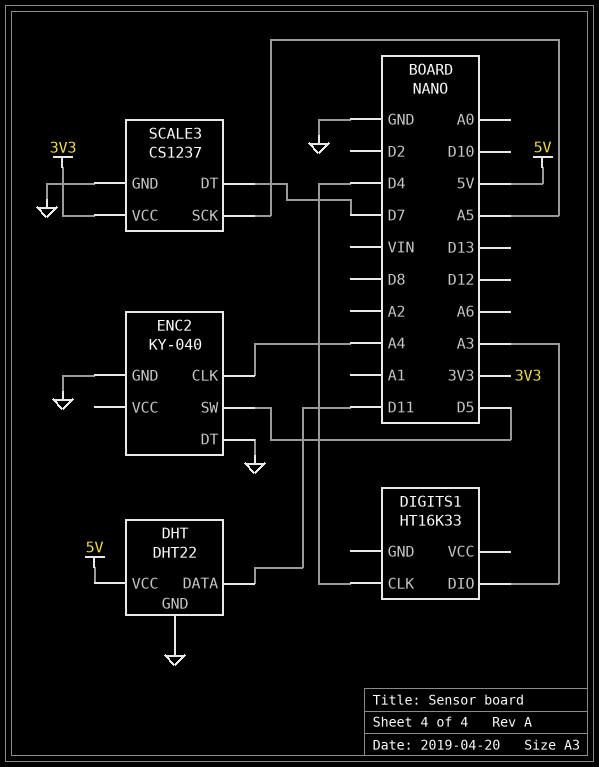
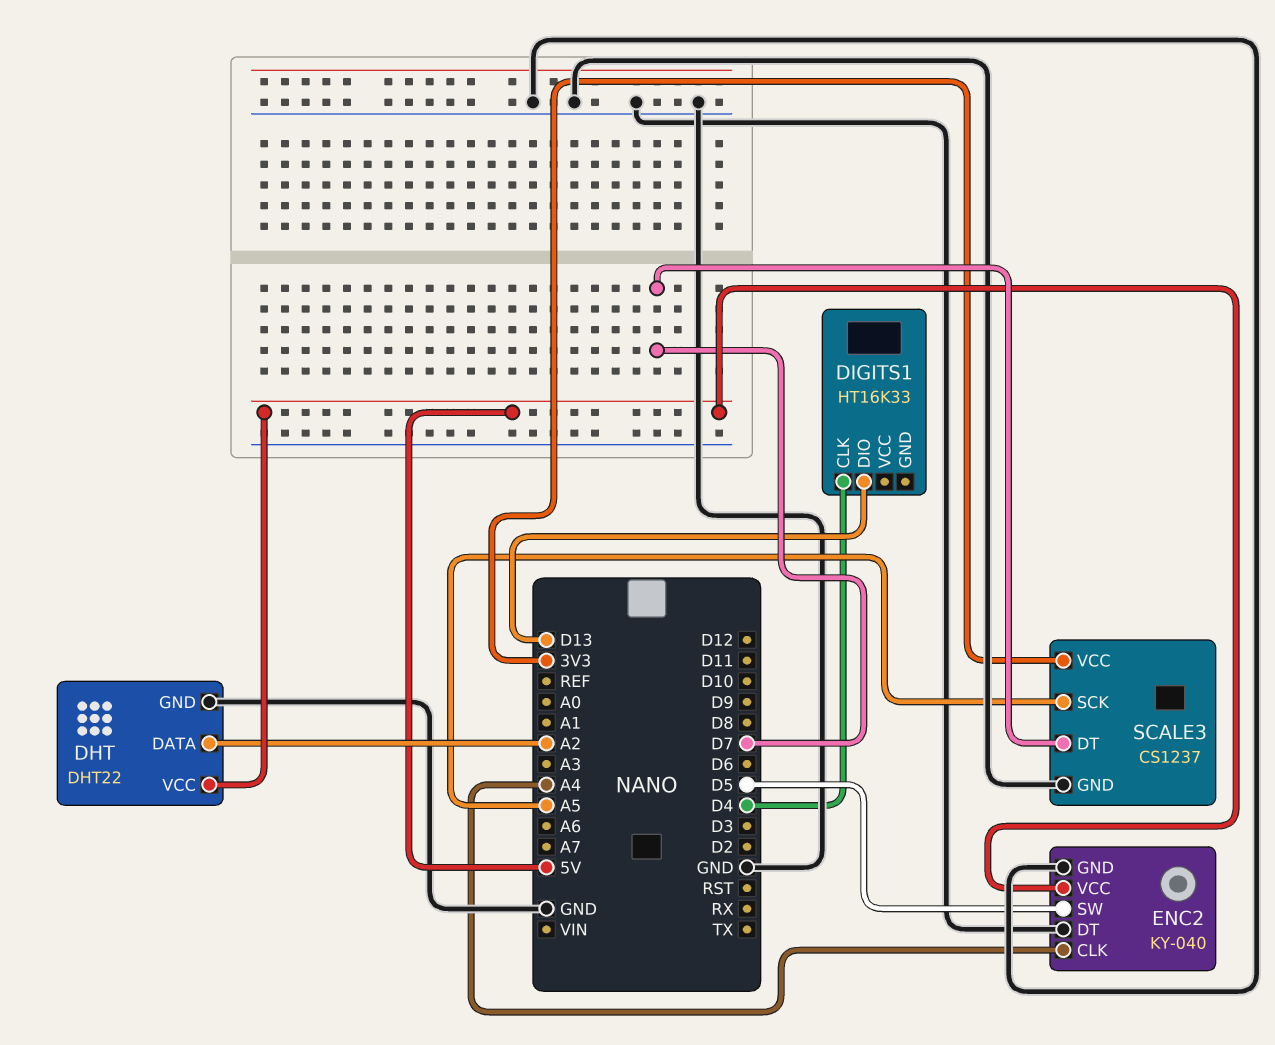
DHT pin DATA: D11 -> A2
DIGITS1 pin DIO: A3 -> D13
ENC2 pin VCC: none -> 5V

